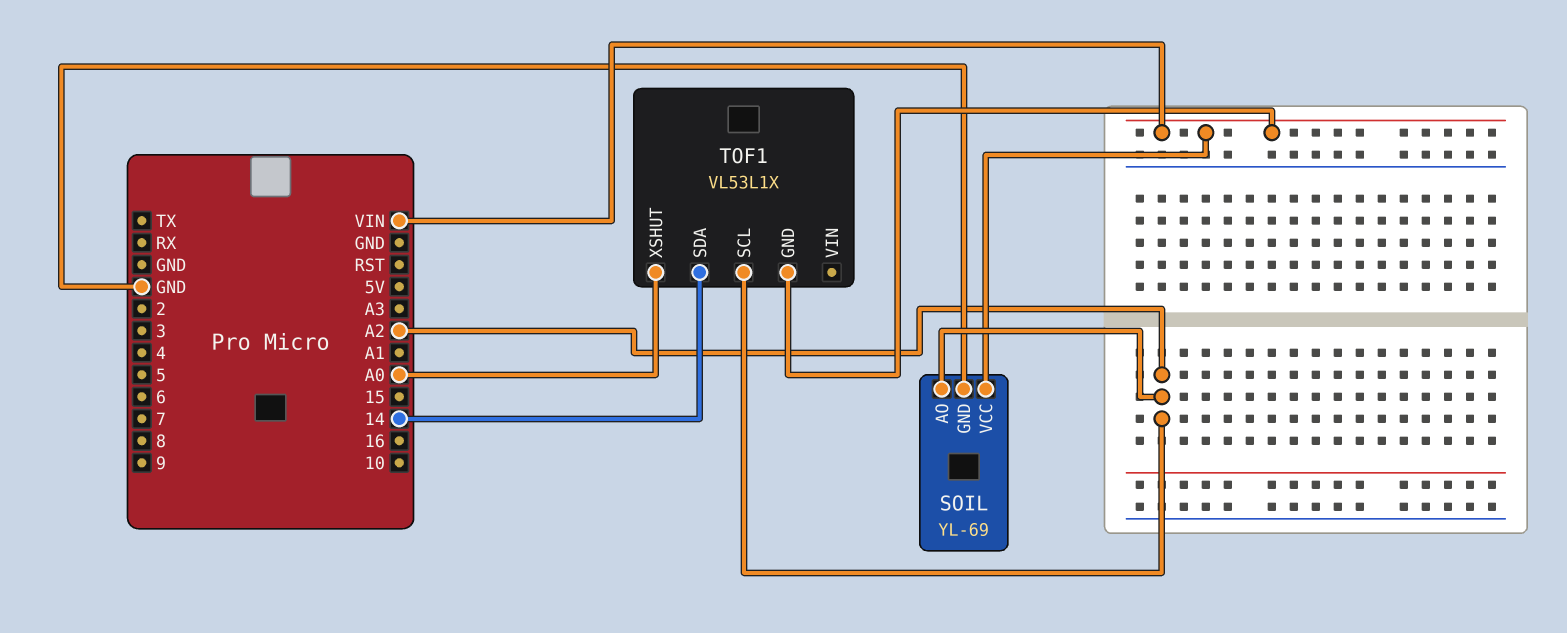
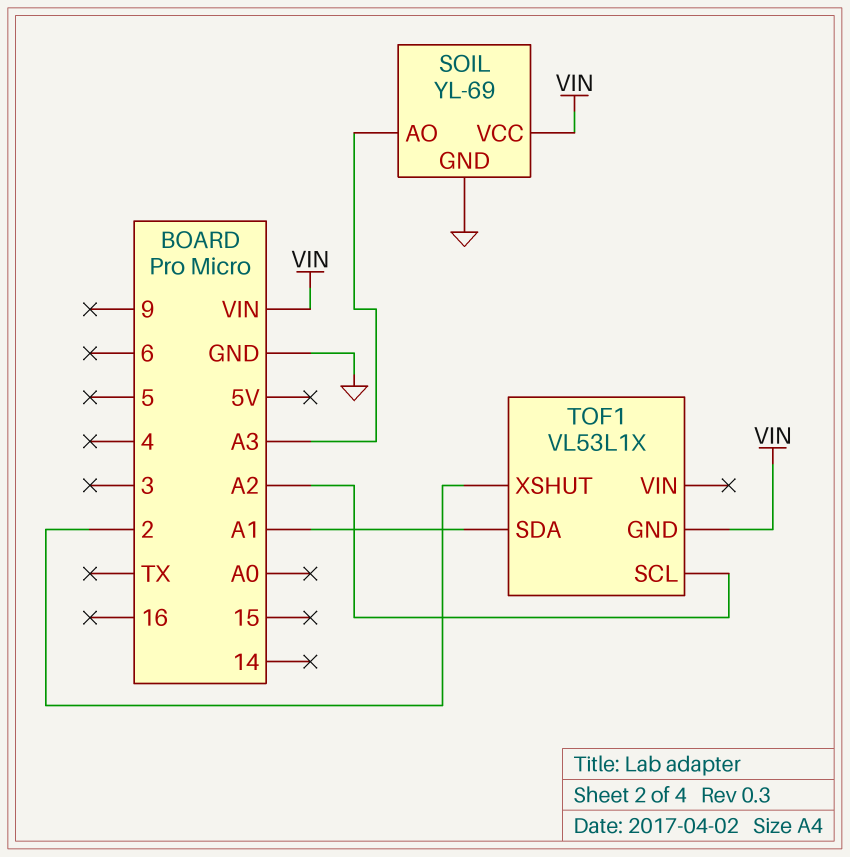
SOIL pin AO: A2 -> A3
TOF1 pin SDA: 14 -> A1
TOF1 pin XSHUT: A0 -> 2

